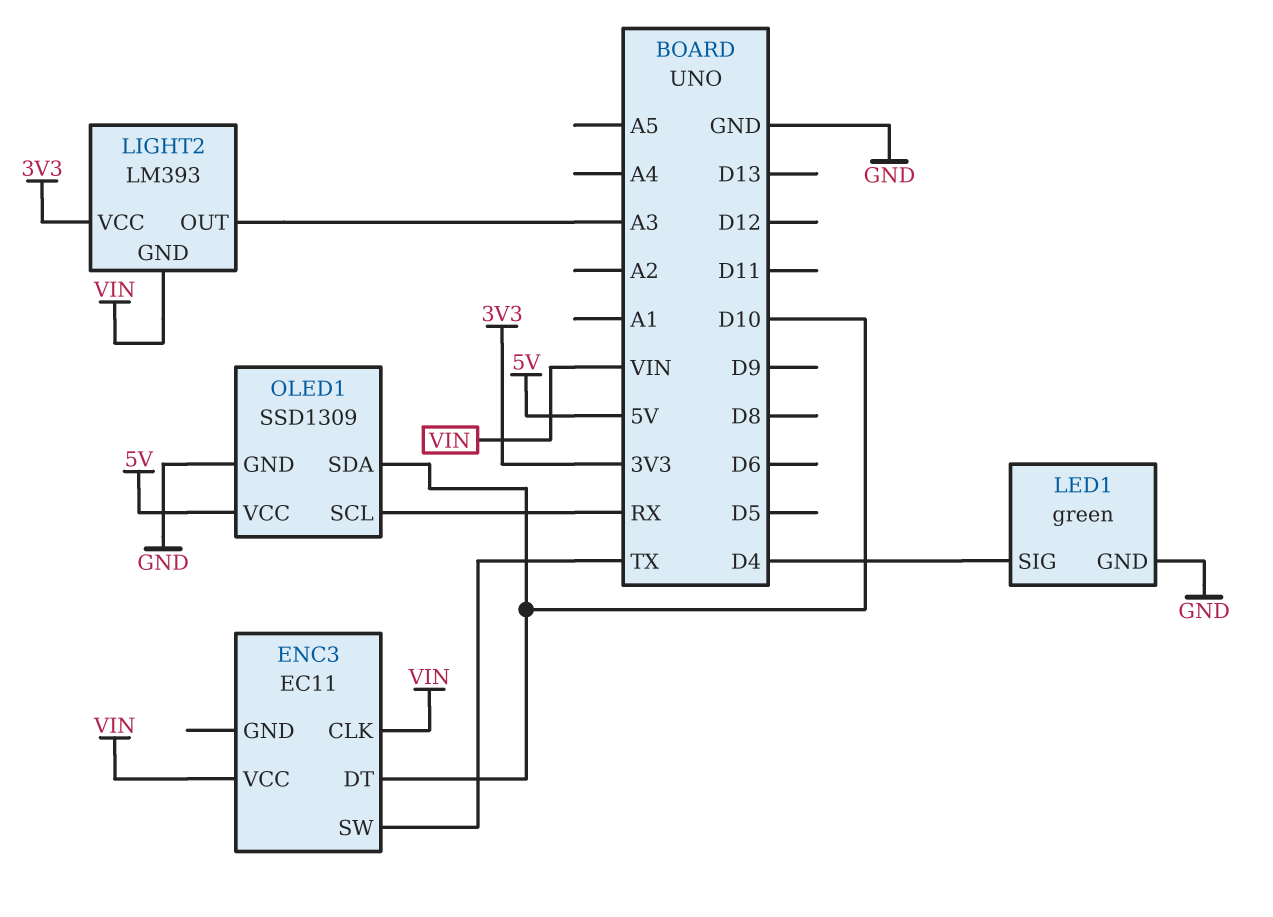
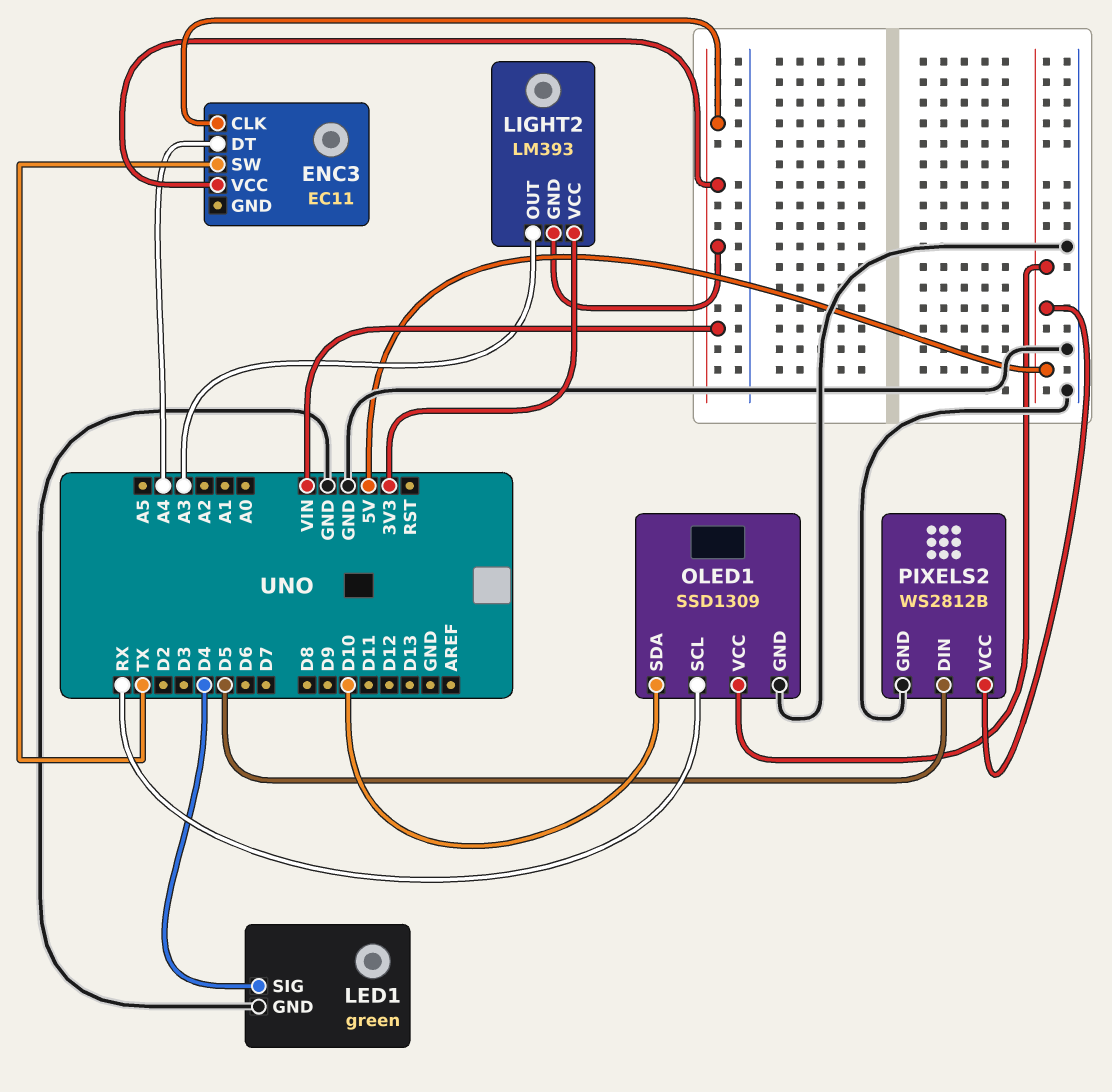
ENC3 pin DT: D10 -> A4
PIXELS2: none -> WS2812B
PIXELS2 pin DIN: none -> D5
PIXELS2 pin GND: none -> GND
PIXELS2 pin VCC: none -> 5V

